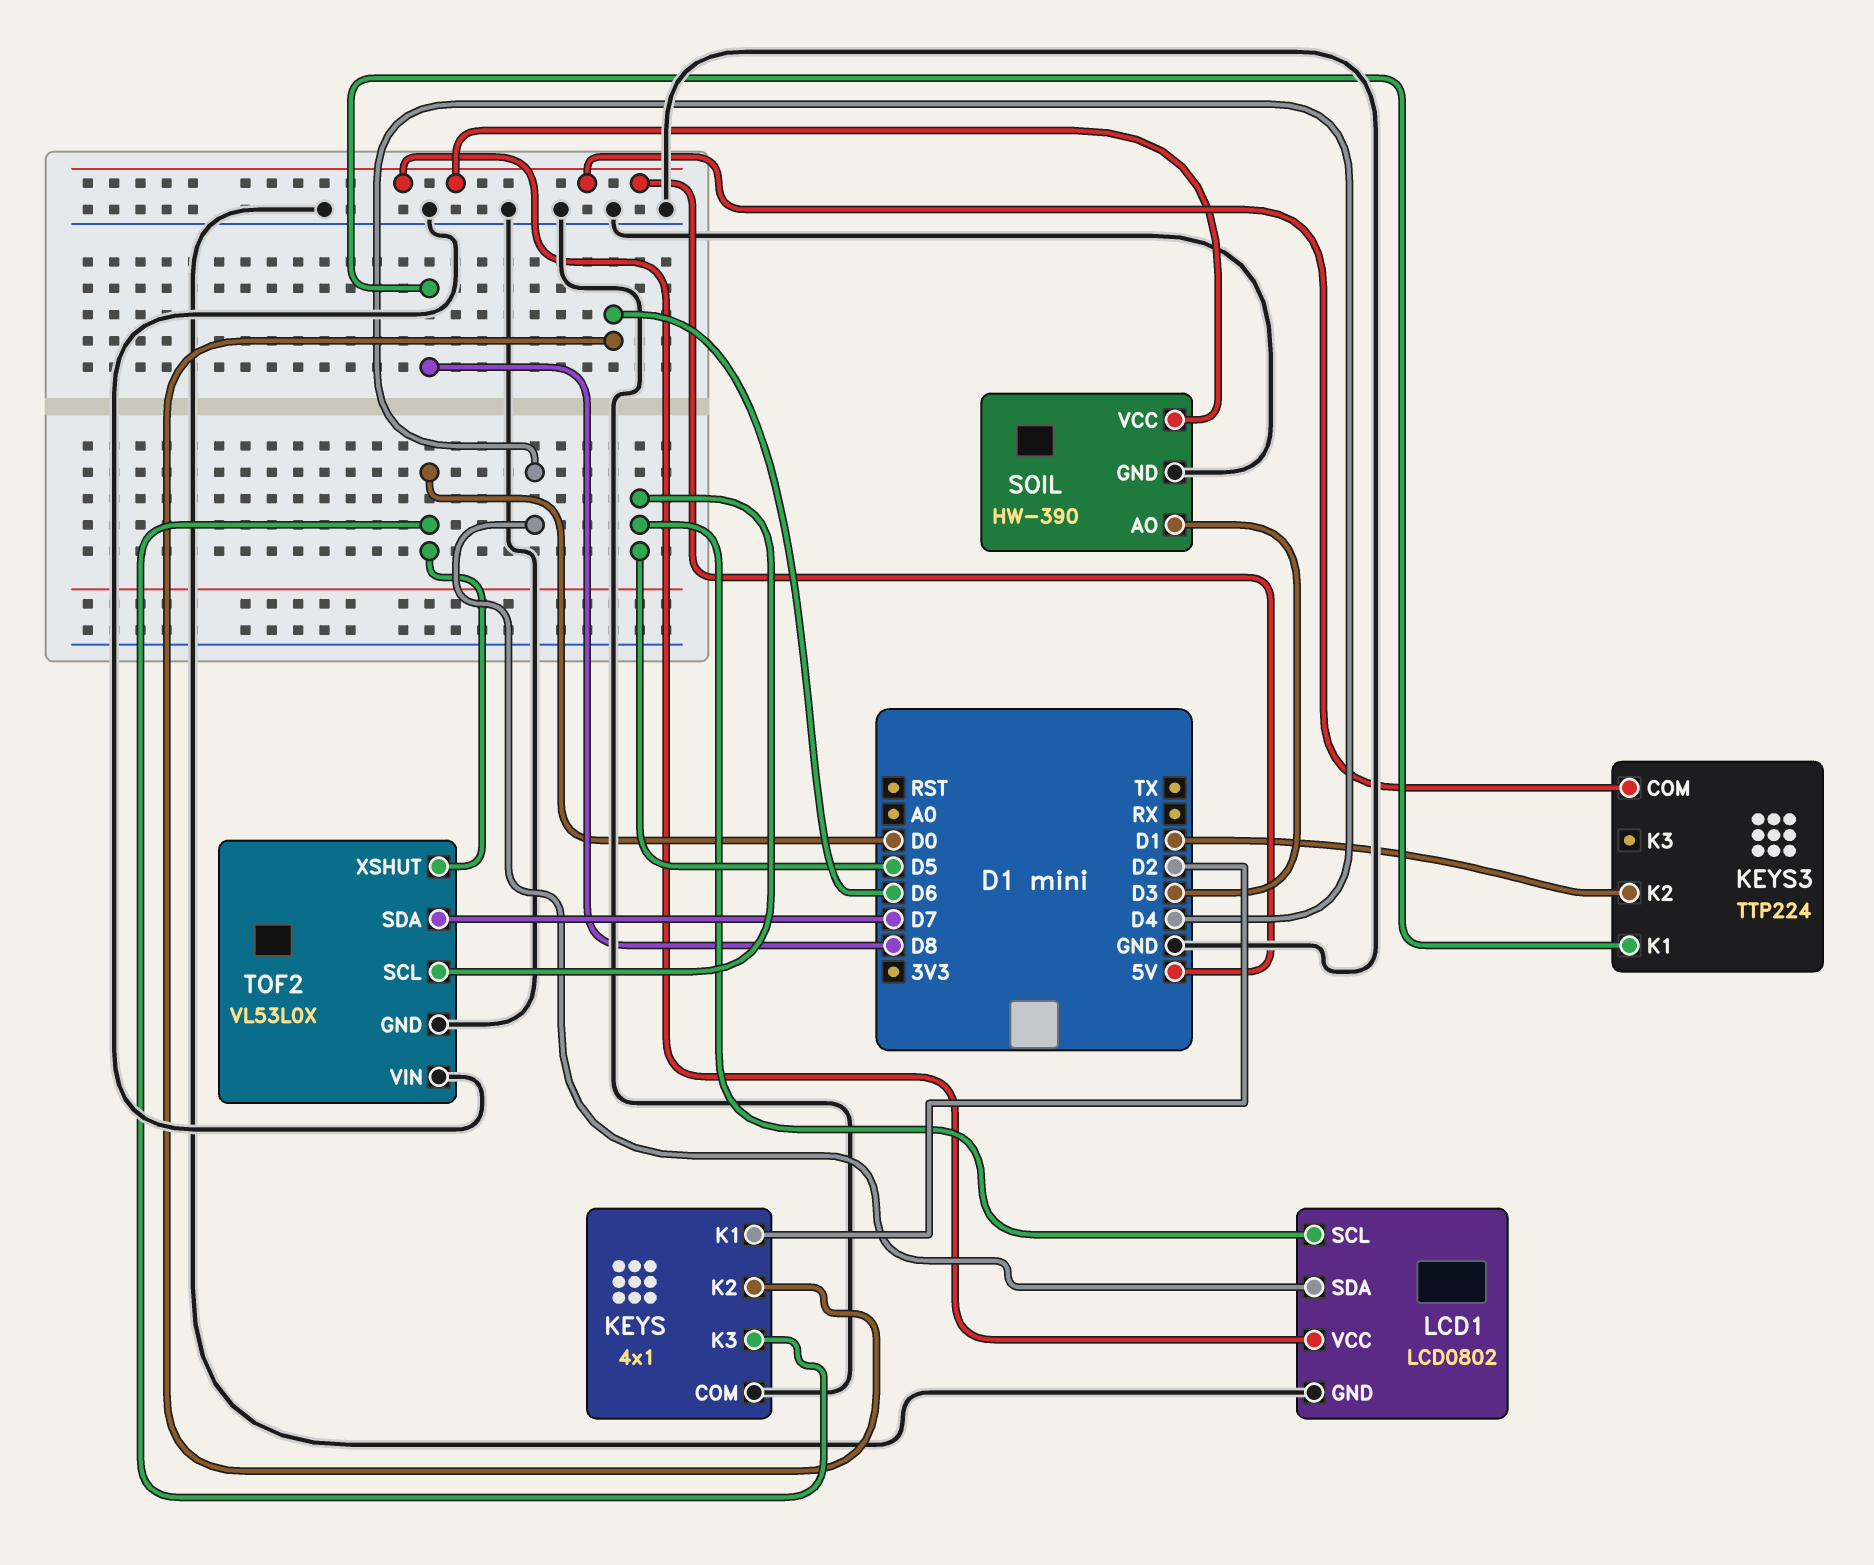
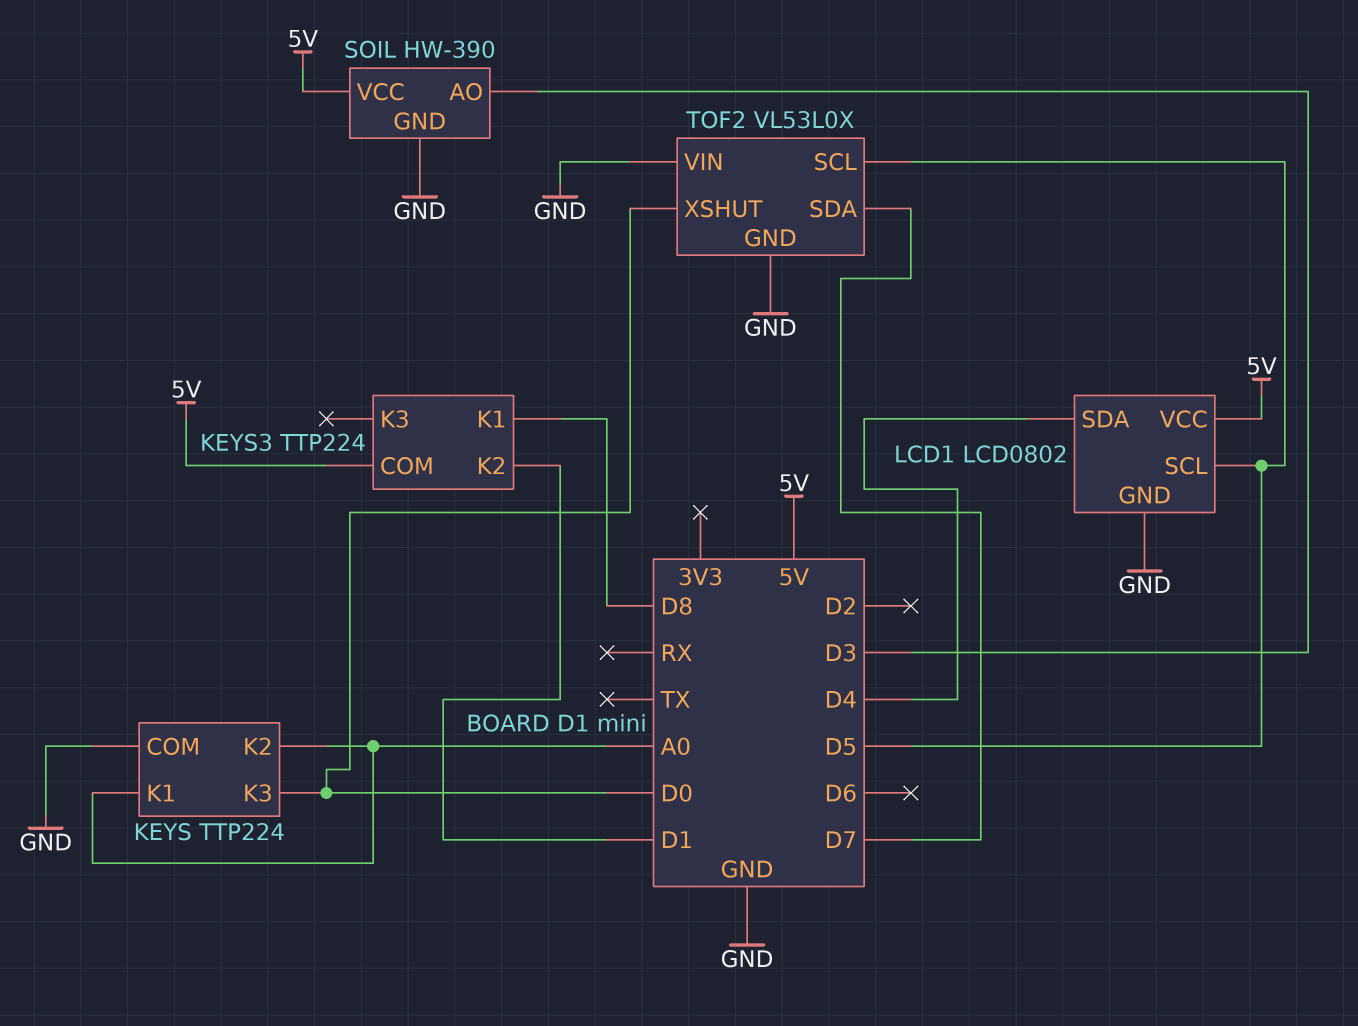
KEYS: 4x1 -> TTP224
KEYS pin K1: D2 -> A0
KEYS pin K2: D6 -> A0

